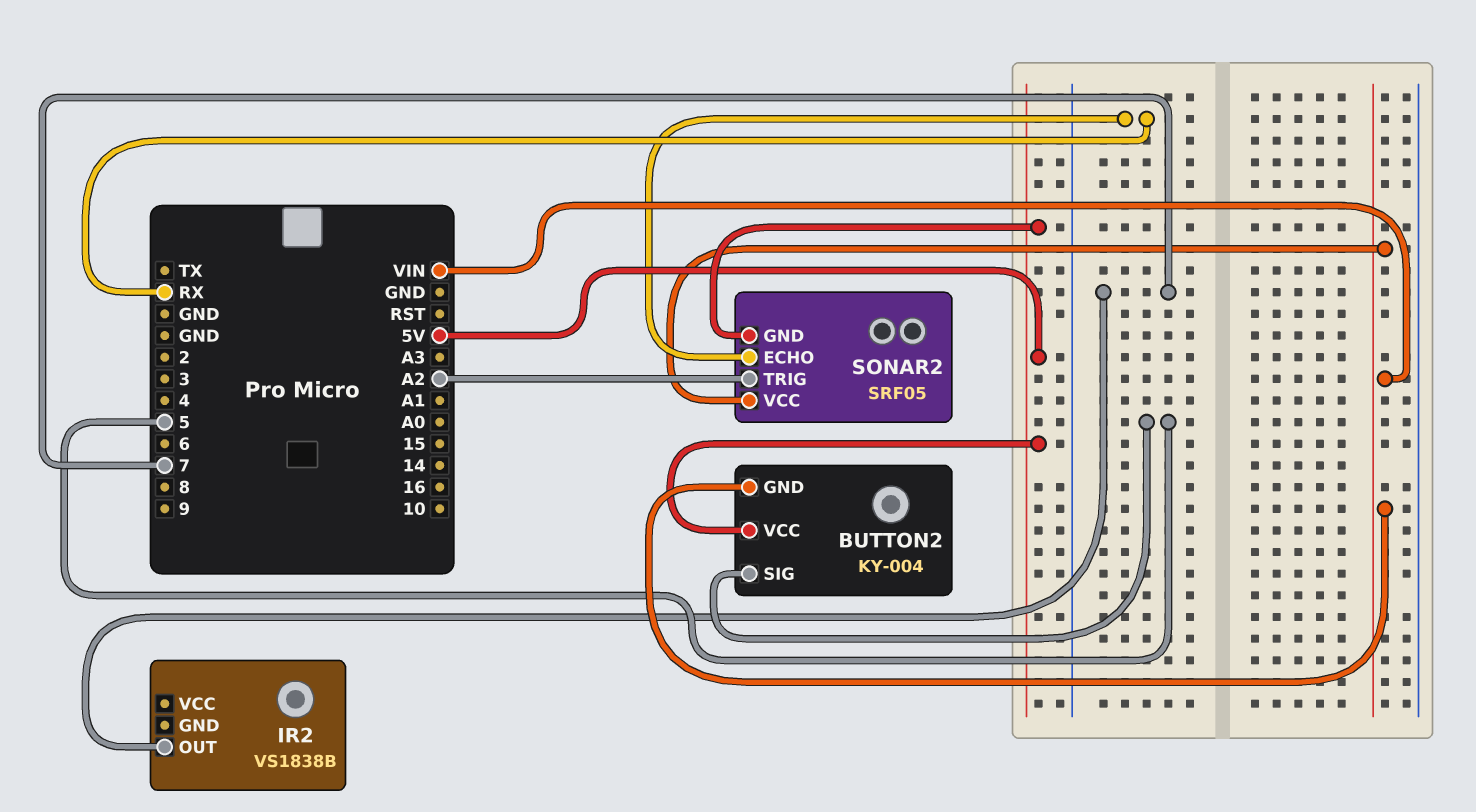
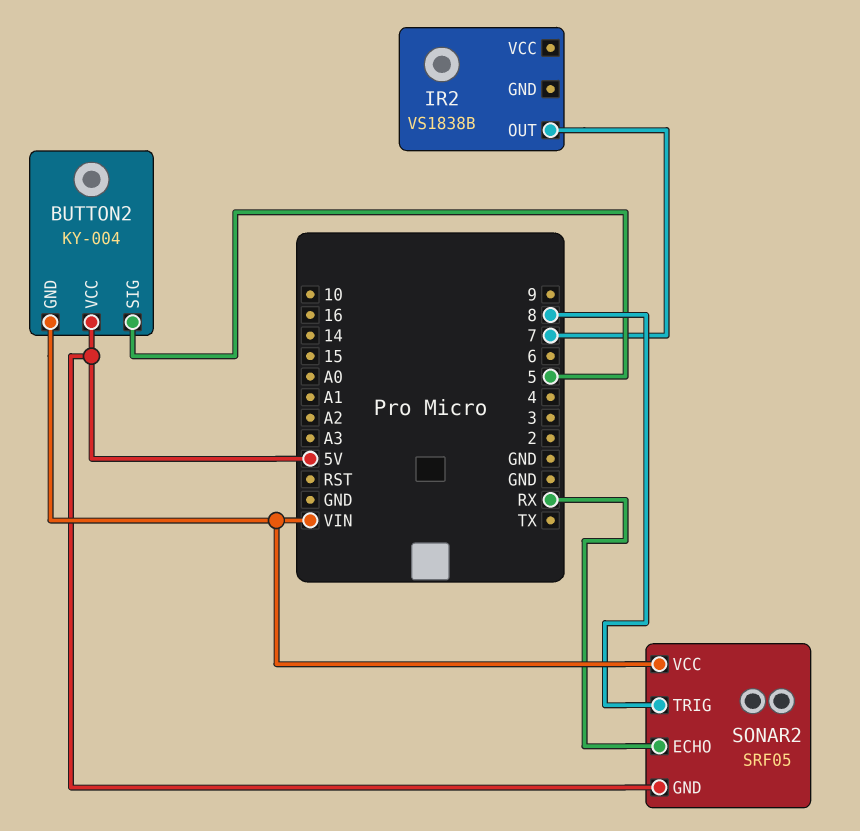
SONAR2 pin TRIG: A2 -> 8

